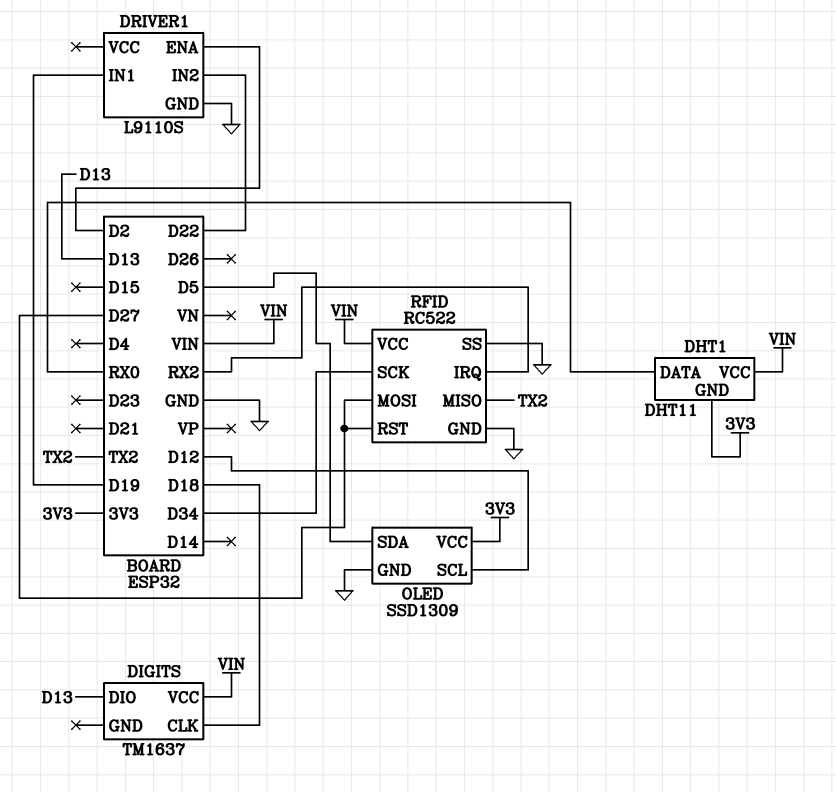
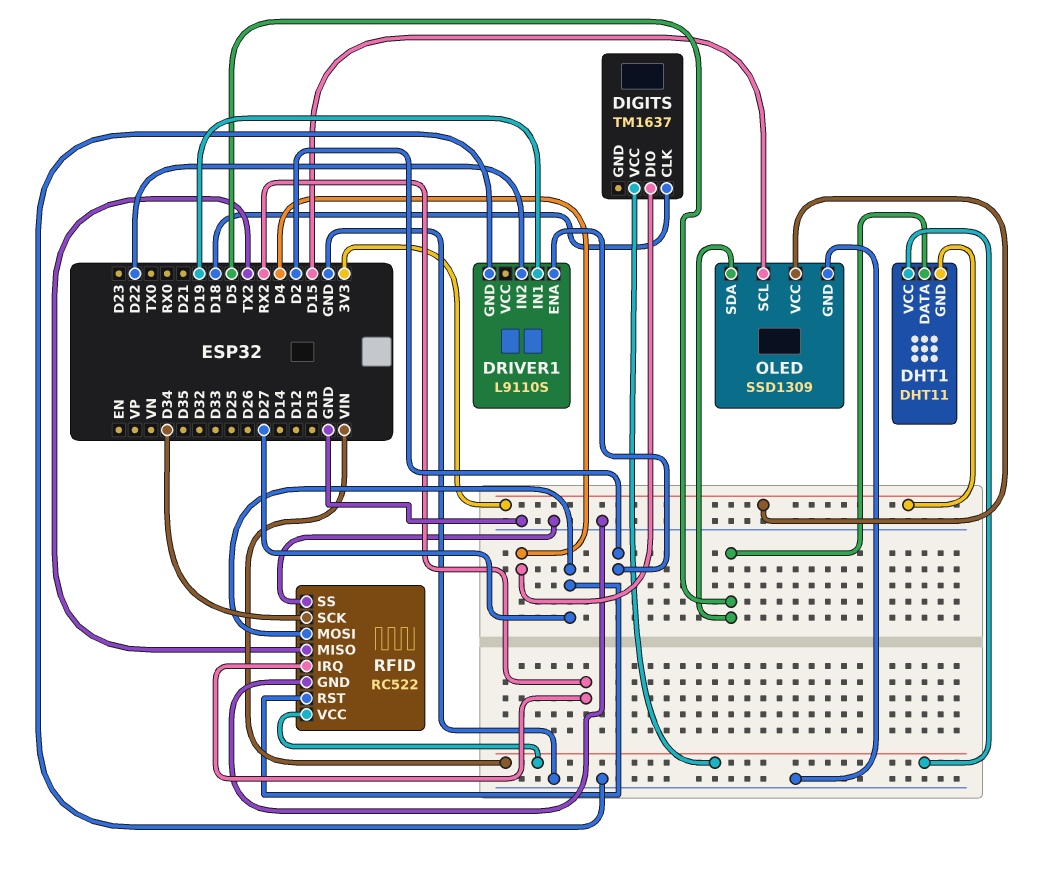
DHT1 pin DATA: RX0 -> D5
DIGITS pin DIO: D13 -> D4
OLED pin SCL: D12 -> D15

